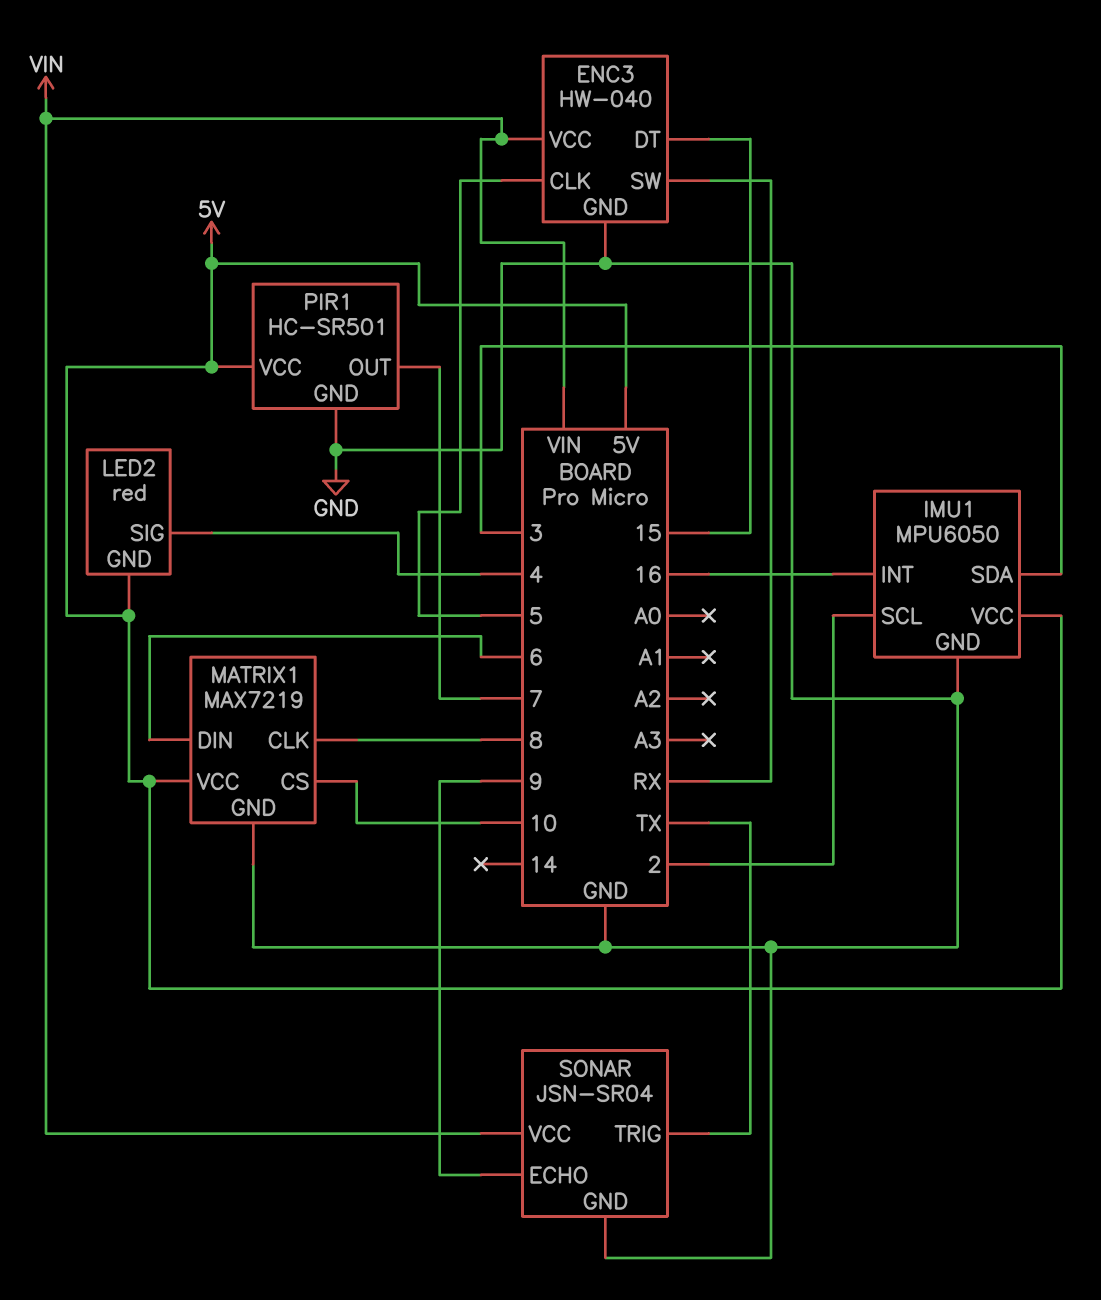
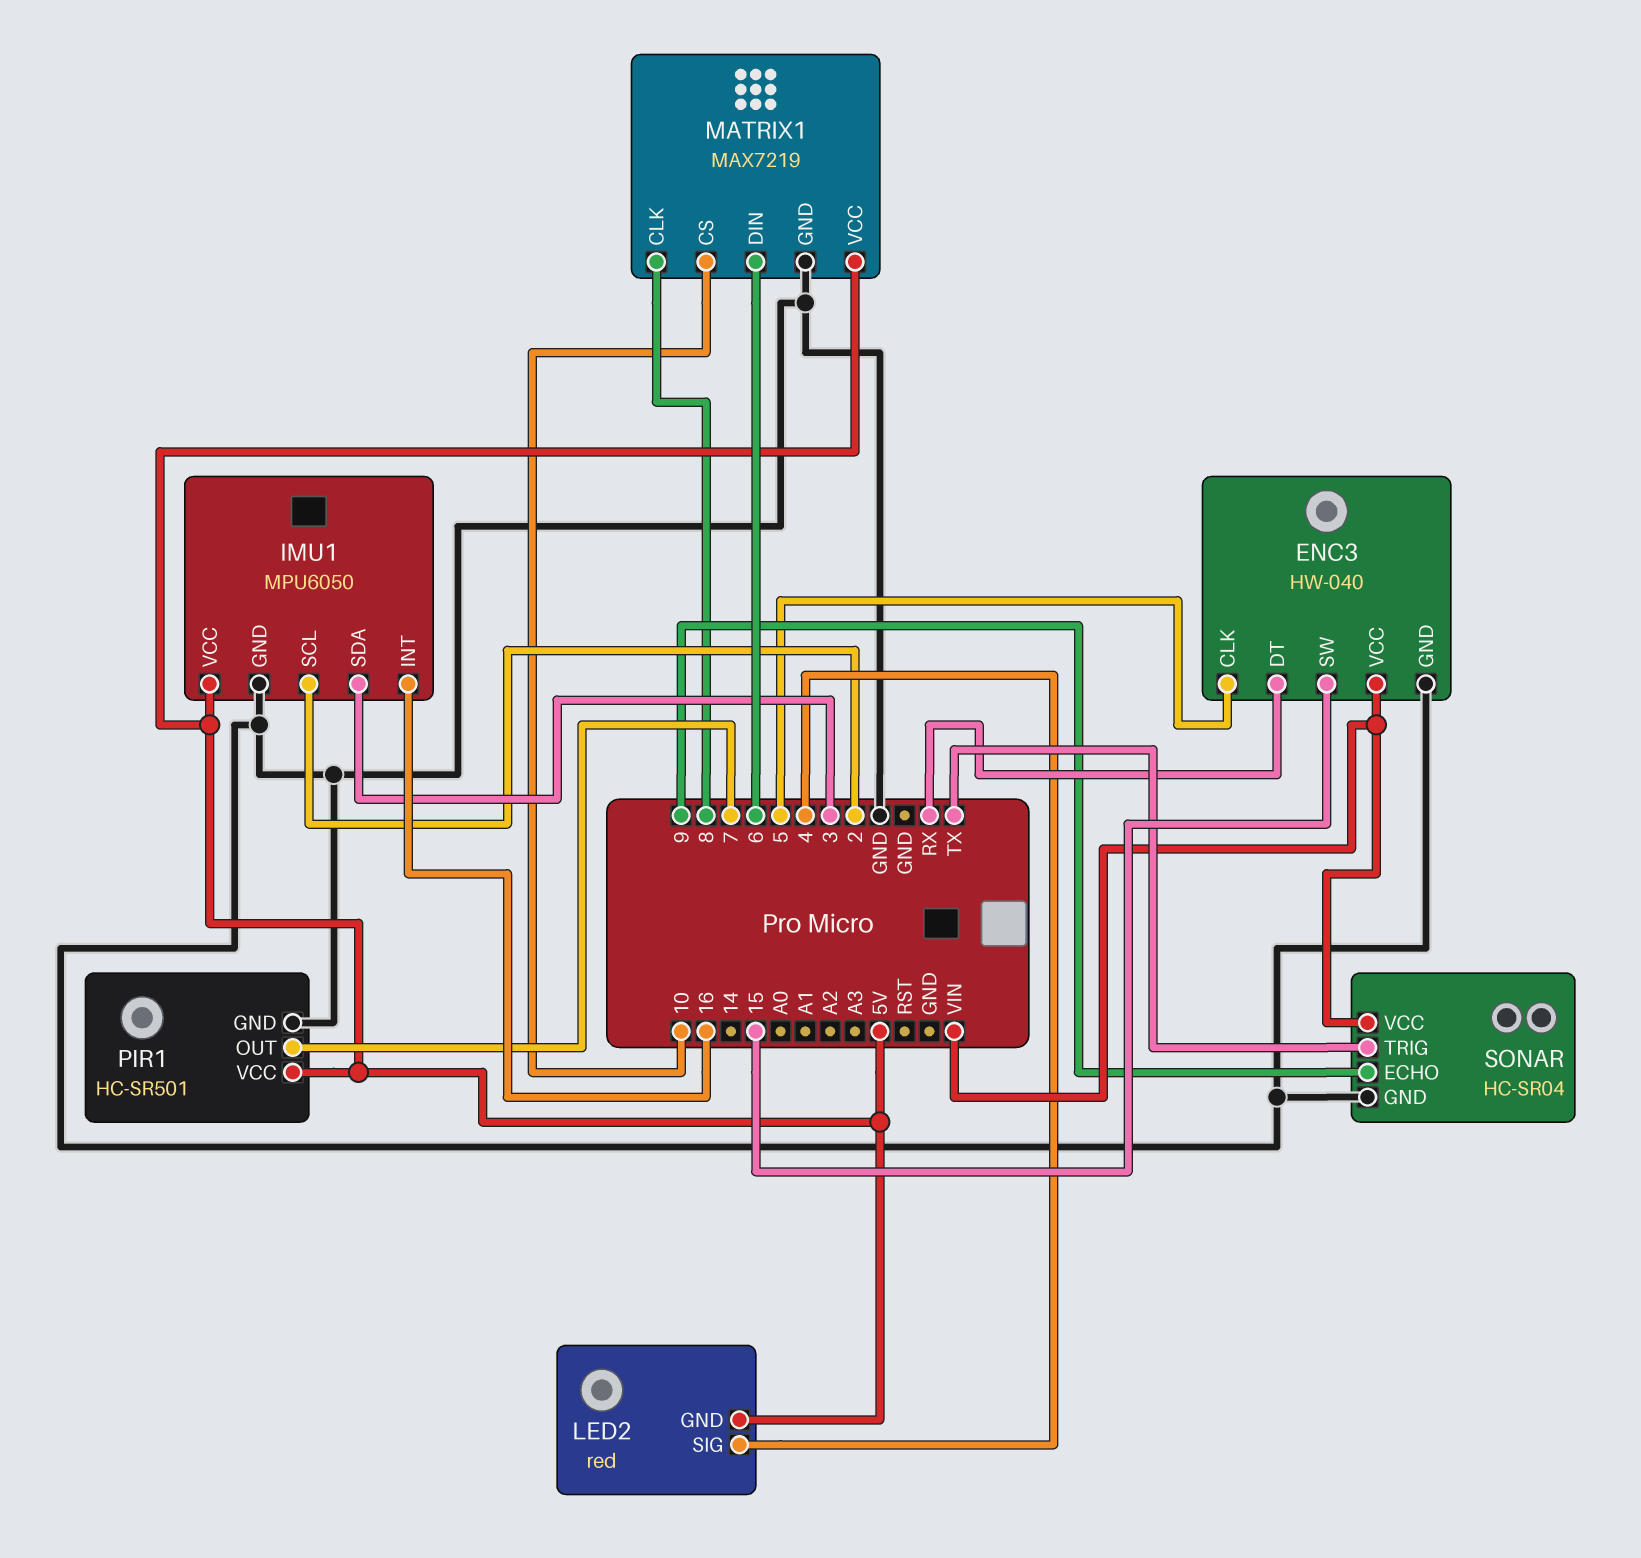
ENC3 pin DT: 15 -> RX
ENC3 pin SW: RX -> 15
SONAR: JSN-SR04 -> HC-SR04

